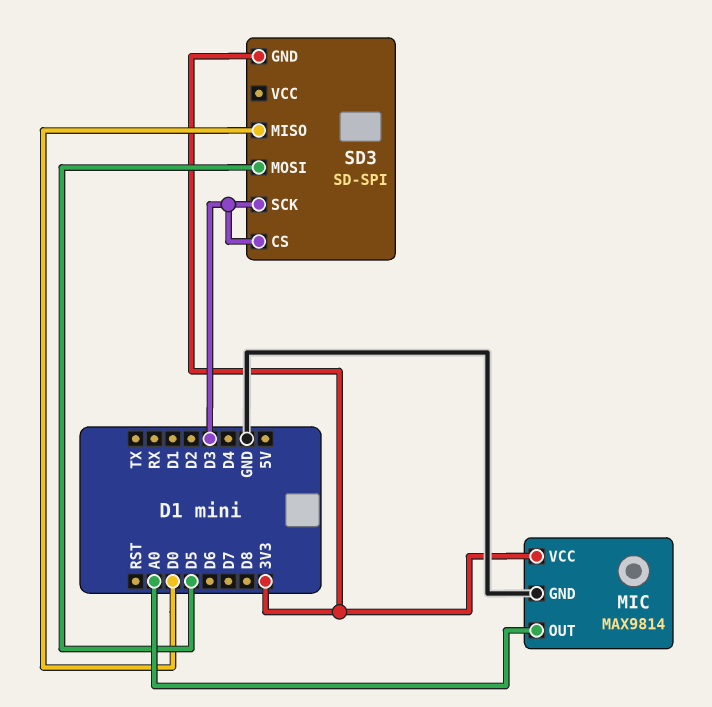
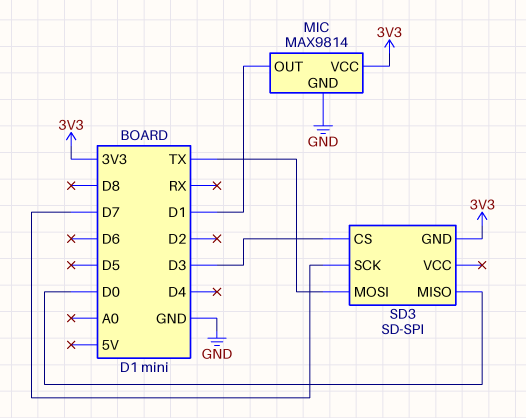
MIC pin OUT: A0 -> D1
SD3 pin MOSI: D5 -> TX
SD3 pin SCK: D3 -> D7

